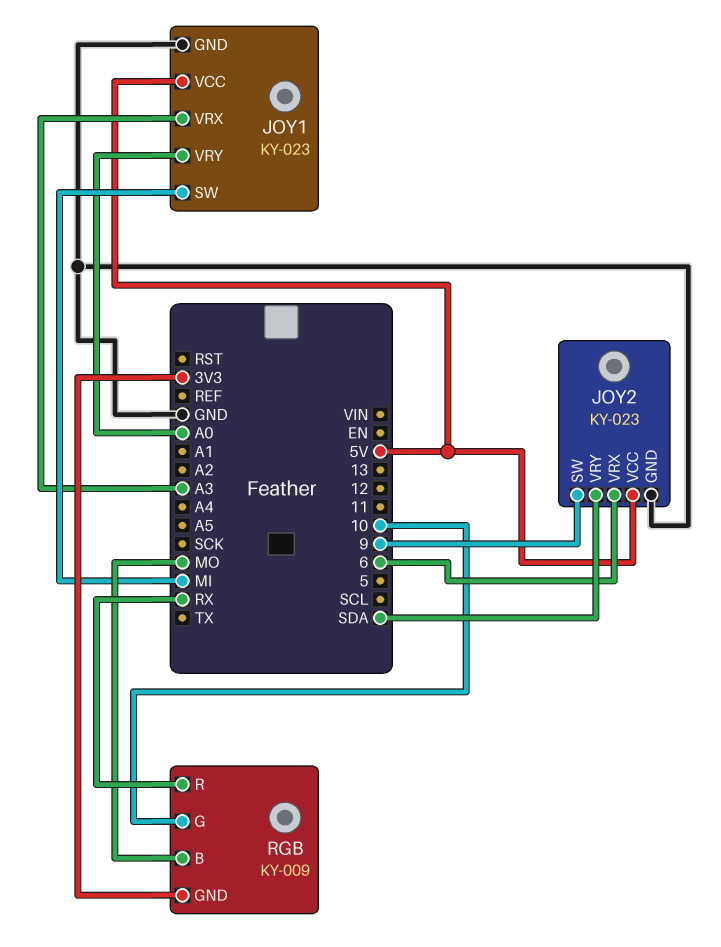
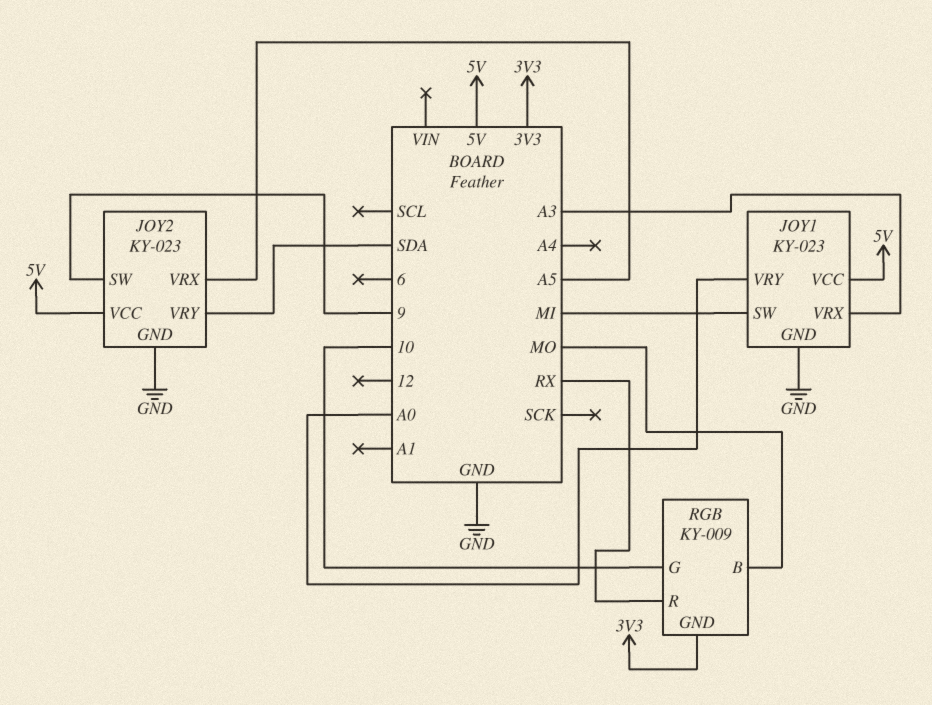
JOY2 pin VRX: 6 -> A5

